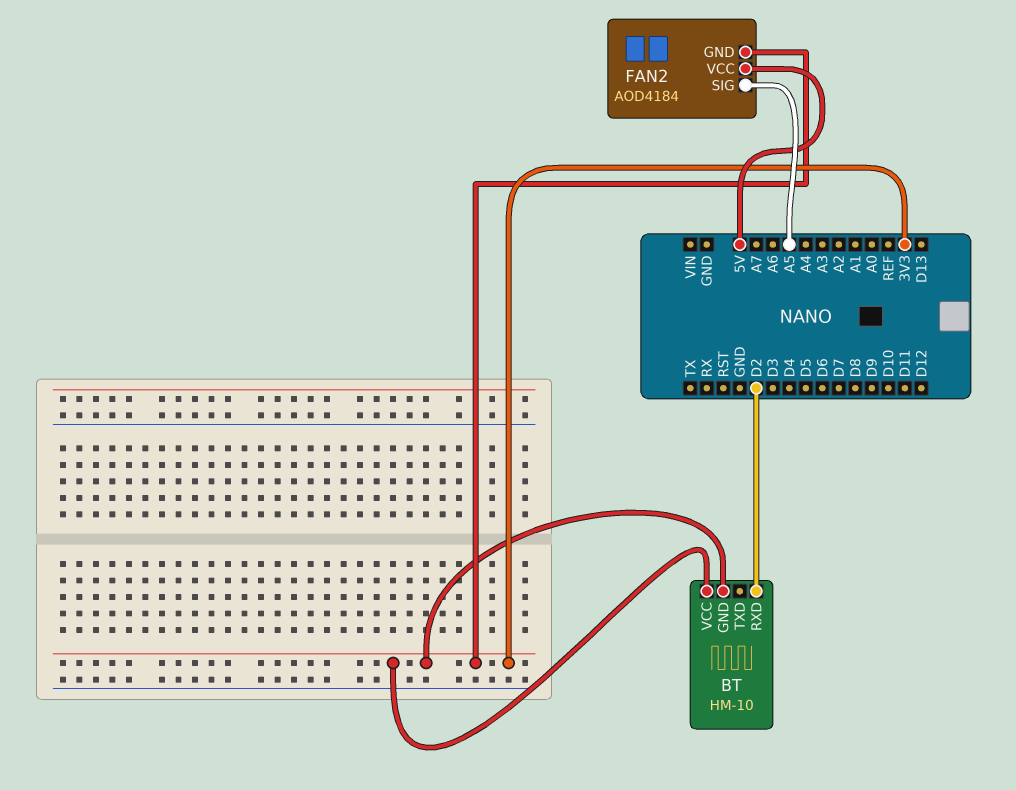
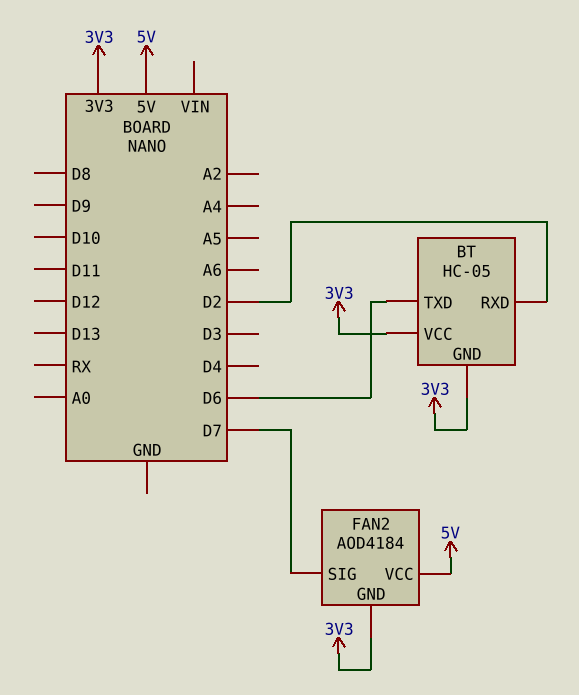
BT: HM-10 -> HC-05
BT pin TXD: none -> D6
FAN2 pin SIG: A5 -> D7

